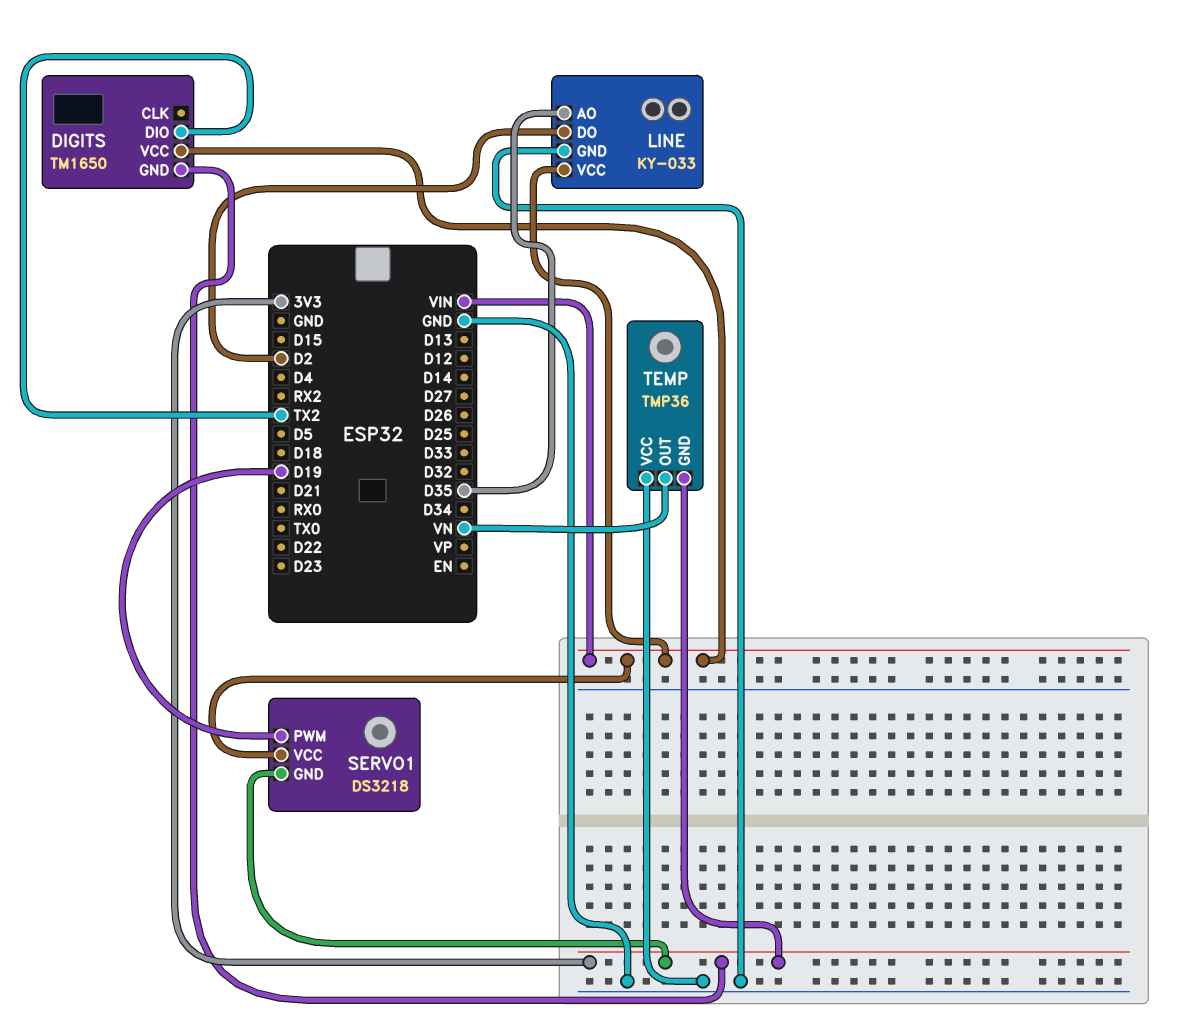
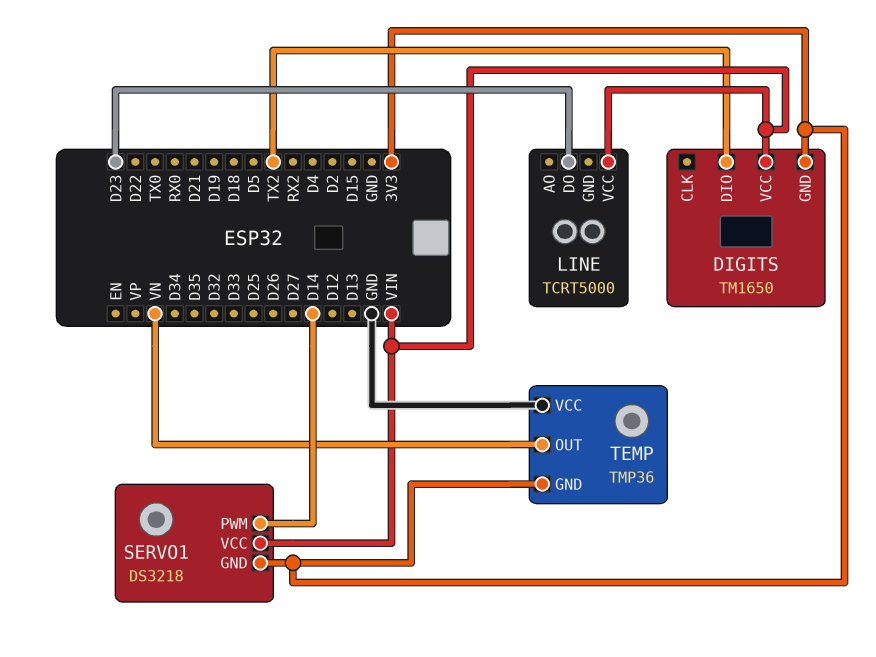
LINE: KY-033 -> TCRT5000
LINE pin AO: D35 -> none
LINE pin DO: D2 -> D23
LINE pin GND: GND -> none
SERVO1 pin PWM: D19 -> D14

